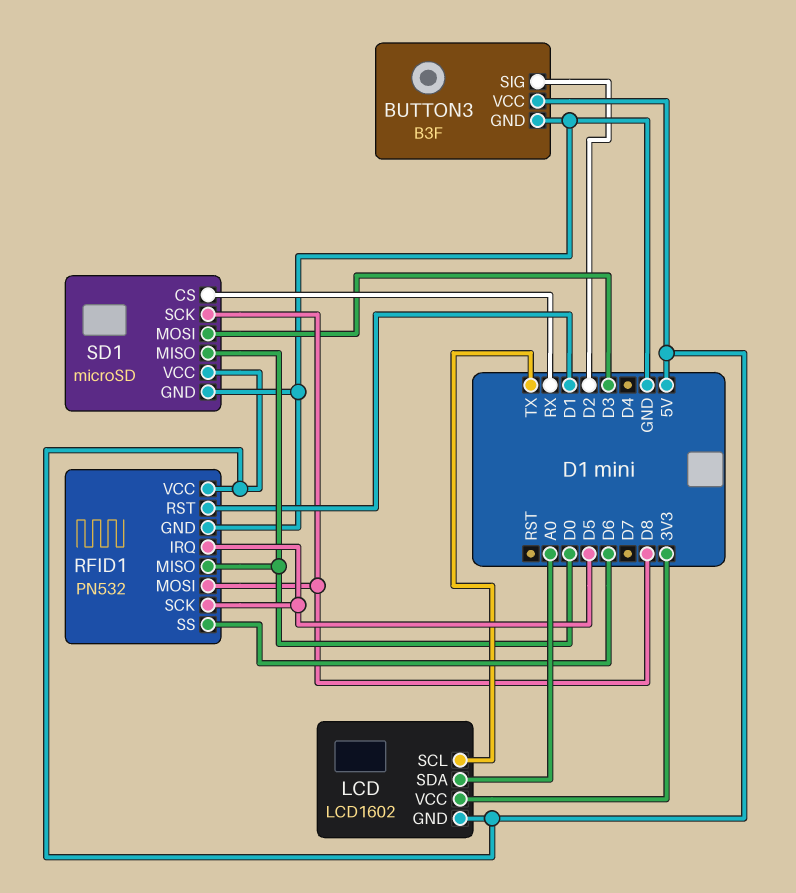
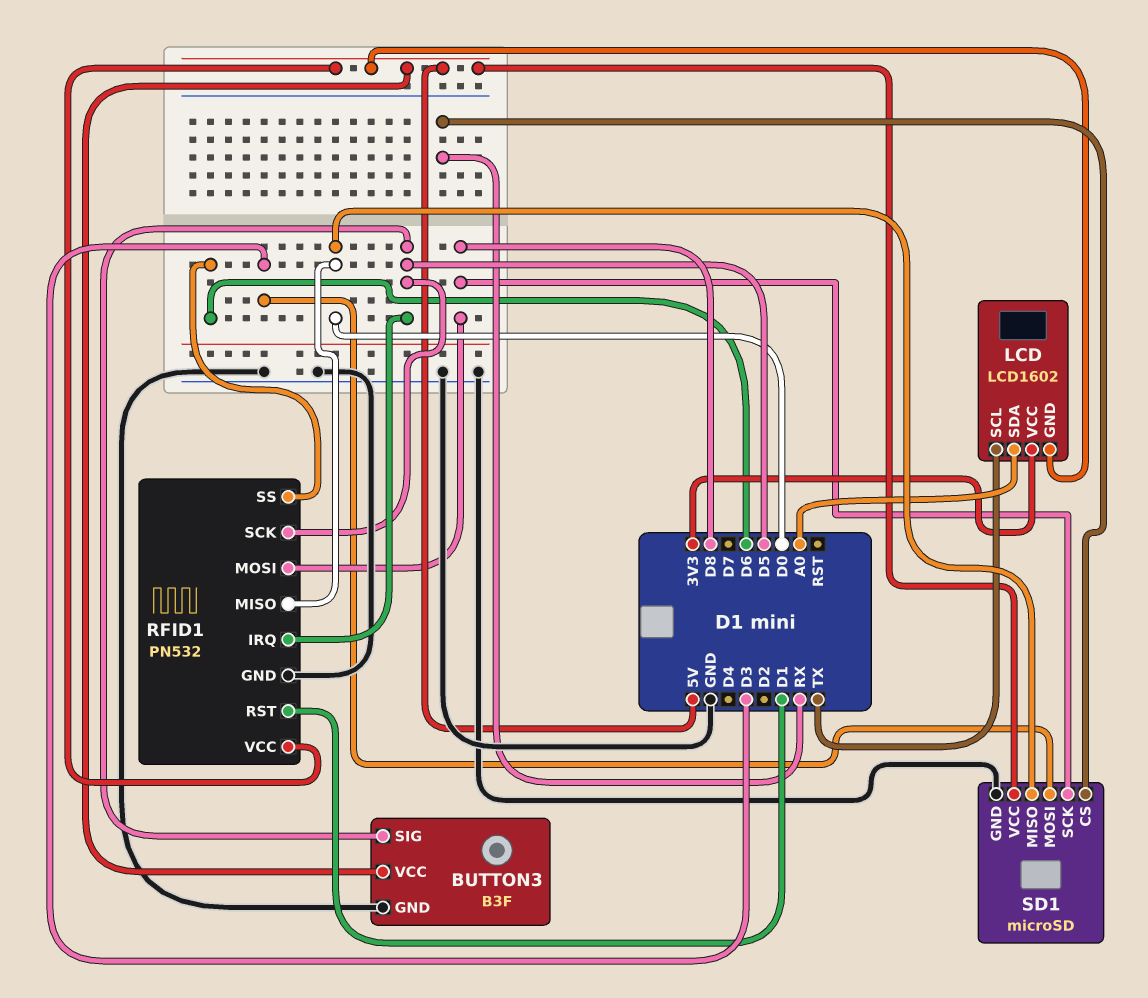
BUTTON3 pin SIG: D2 -> D5

